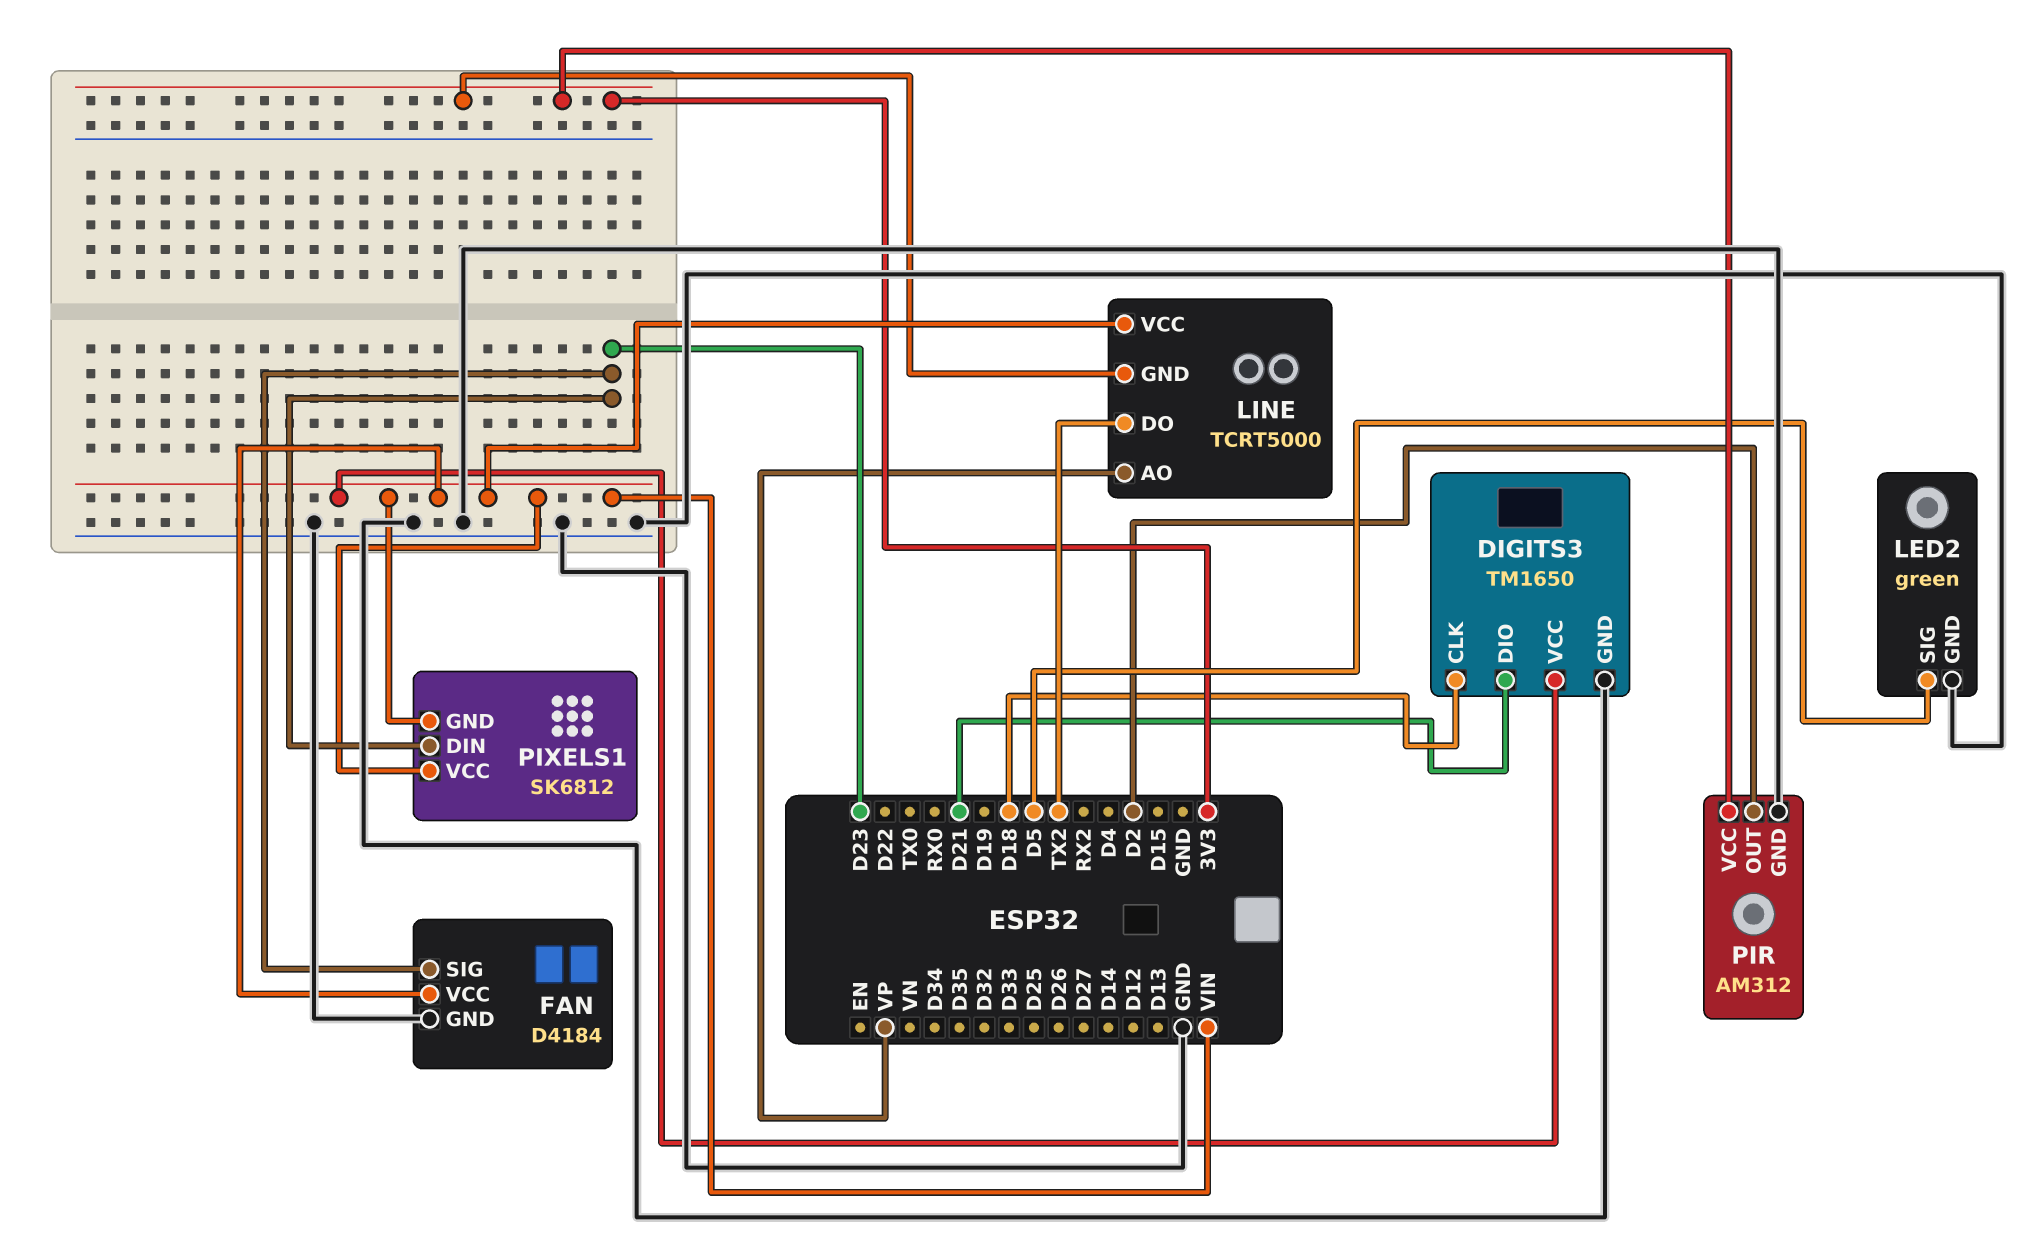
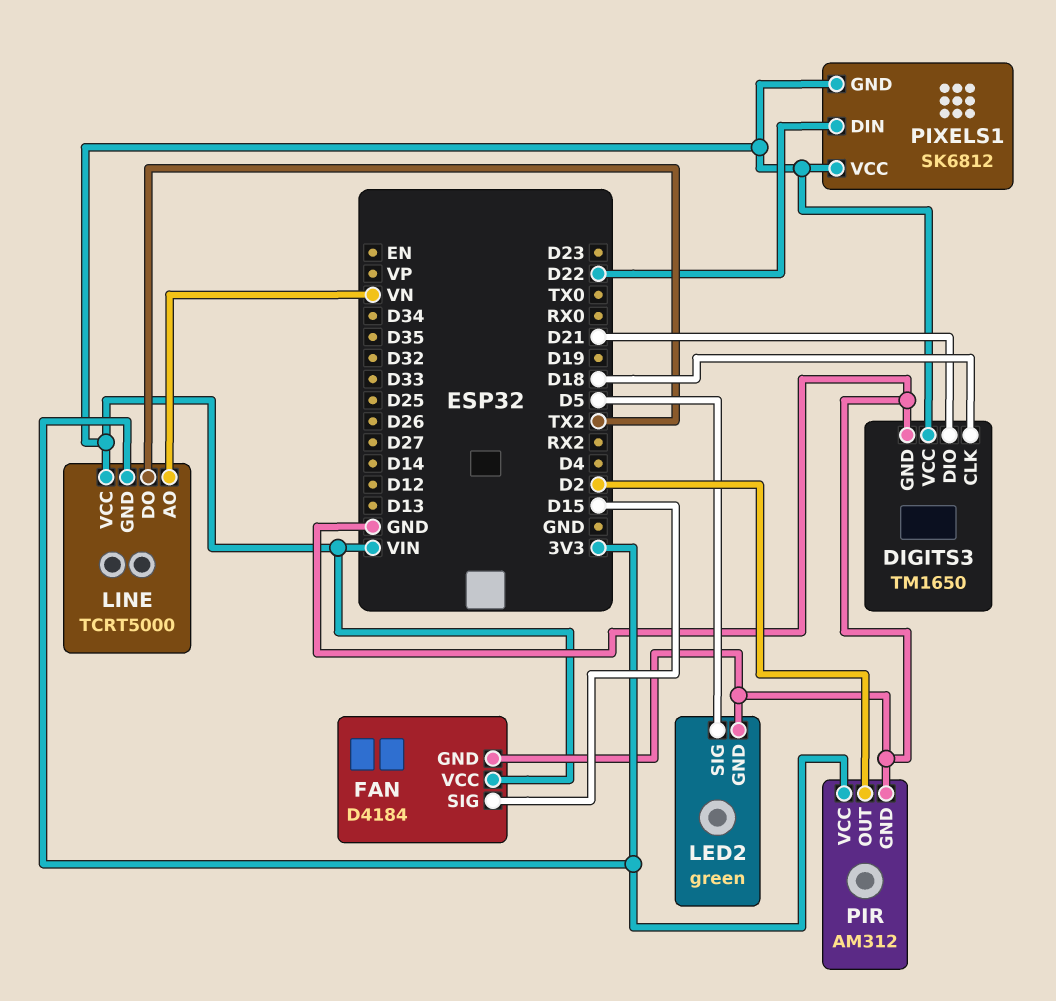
FAN pin SIG: D23 -> D15
LINE pin AO: VP -> VN
PIXELS1 pin DIN: D23 -> D22

